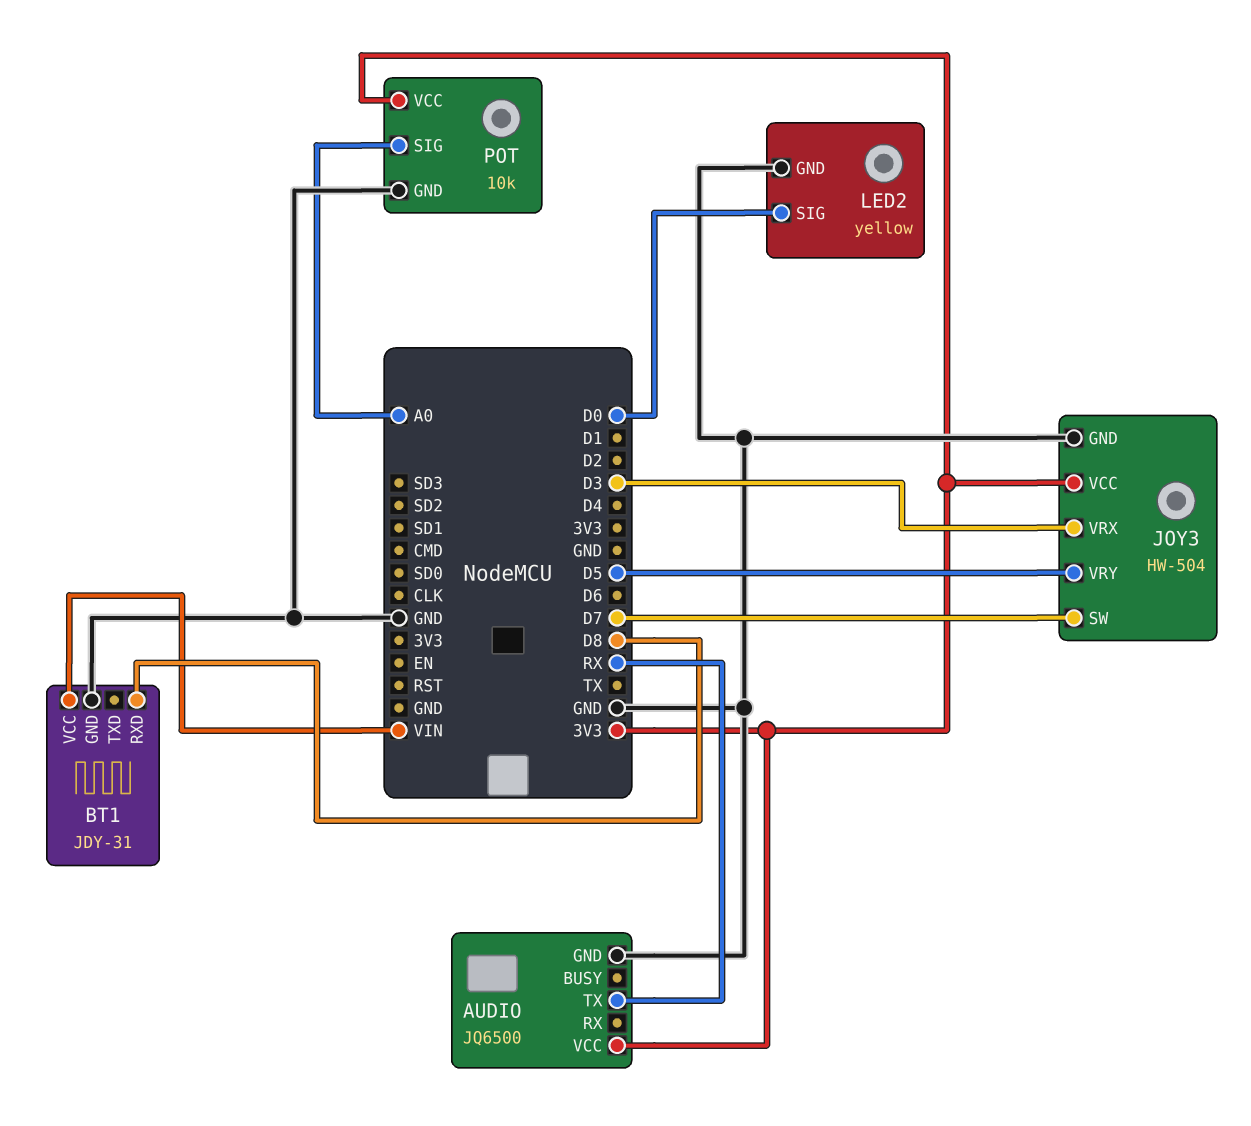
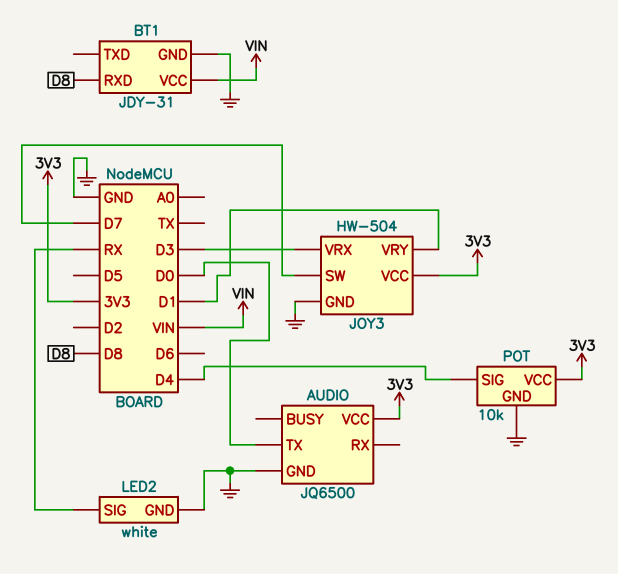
AUDIO pin TX: RX -> D0
JOY3 pin VRY: D5 -> D1
LED2: yellow -> white
LED2 pin SIG: D0 -> RX
POT pin SIG: A0 -> D4

